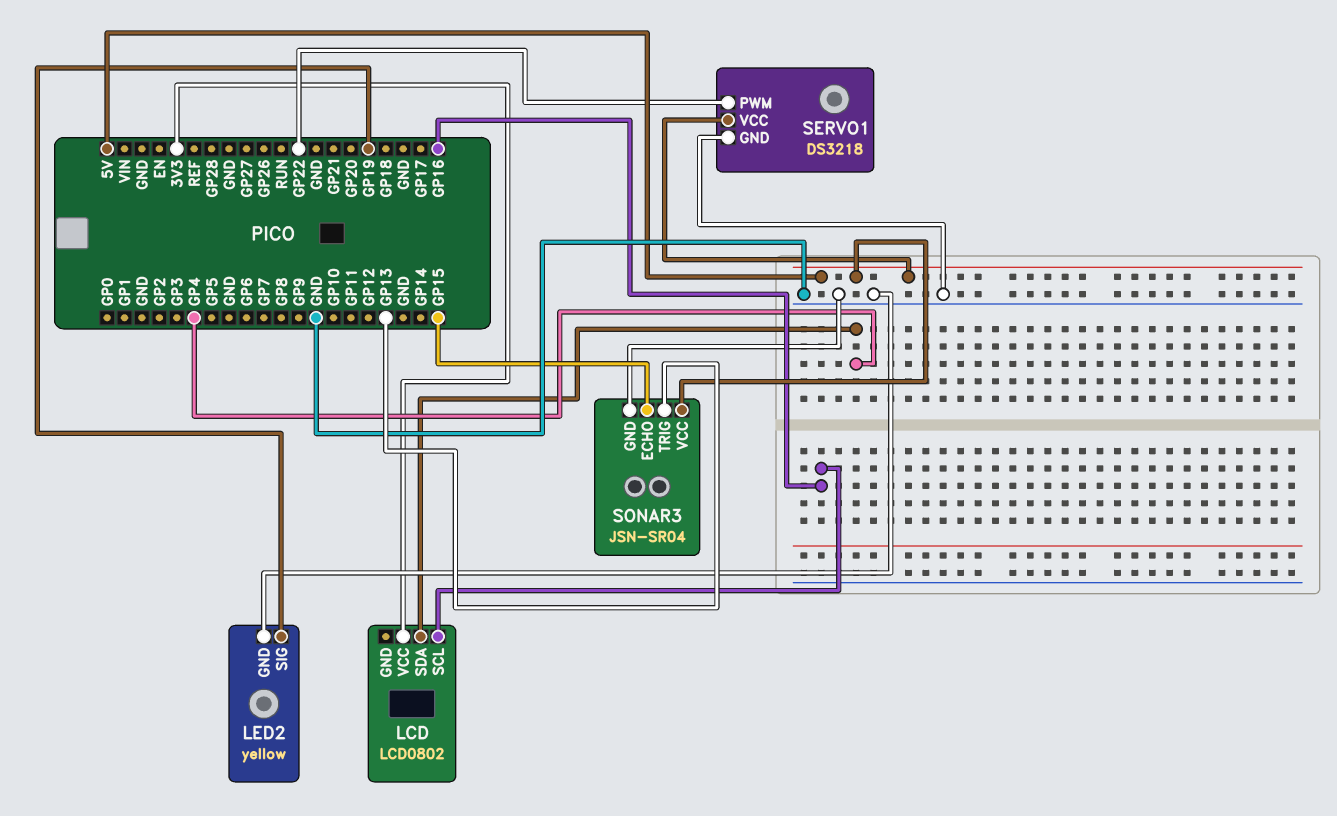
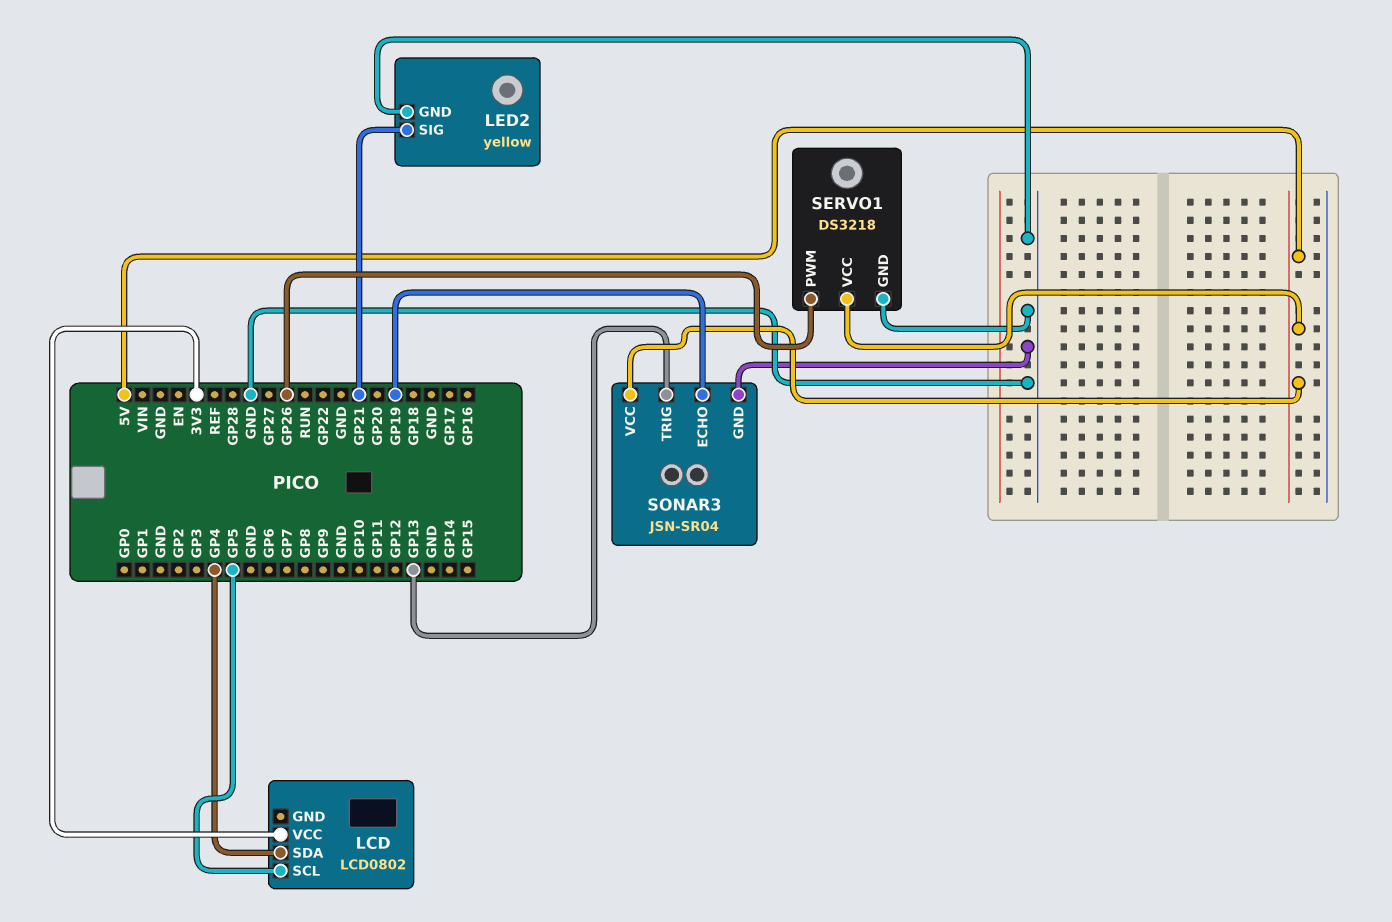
LCD pin SCL: GP16 -> GP5
LED2 pin SIG: GP19 -> GP21
SERVO1 pin PWM: GP22 -> GP26
SONAR3 pin ECHO: GP15 -> GP19

